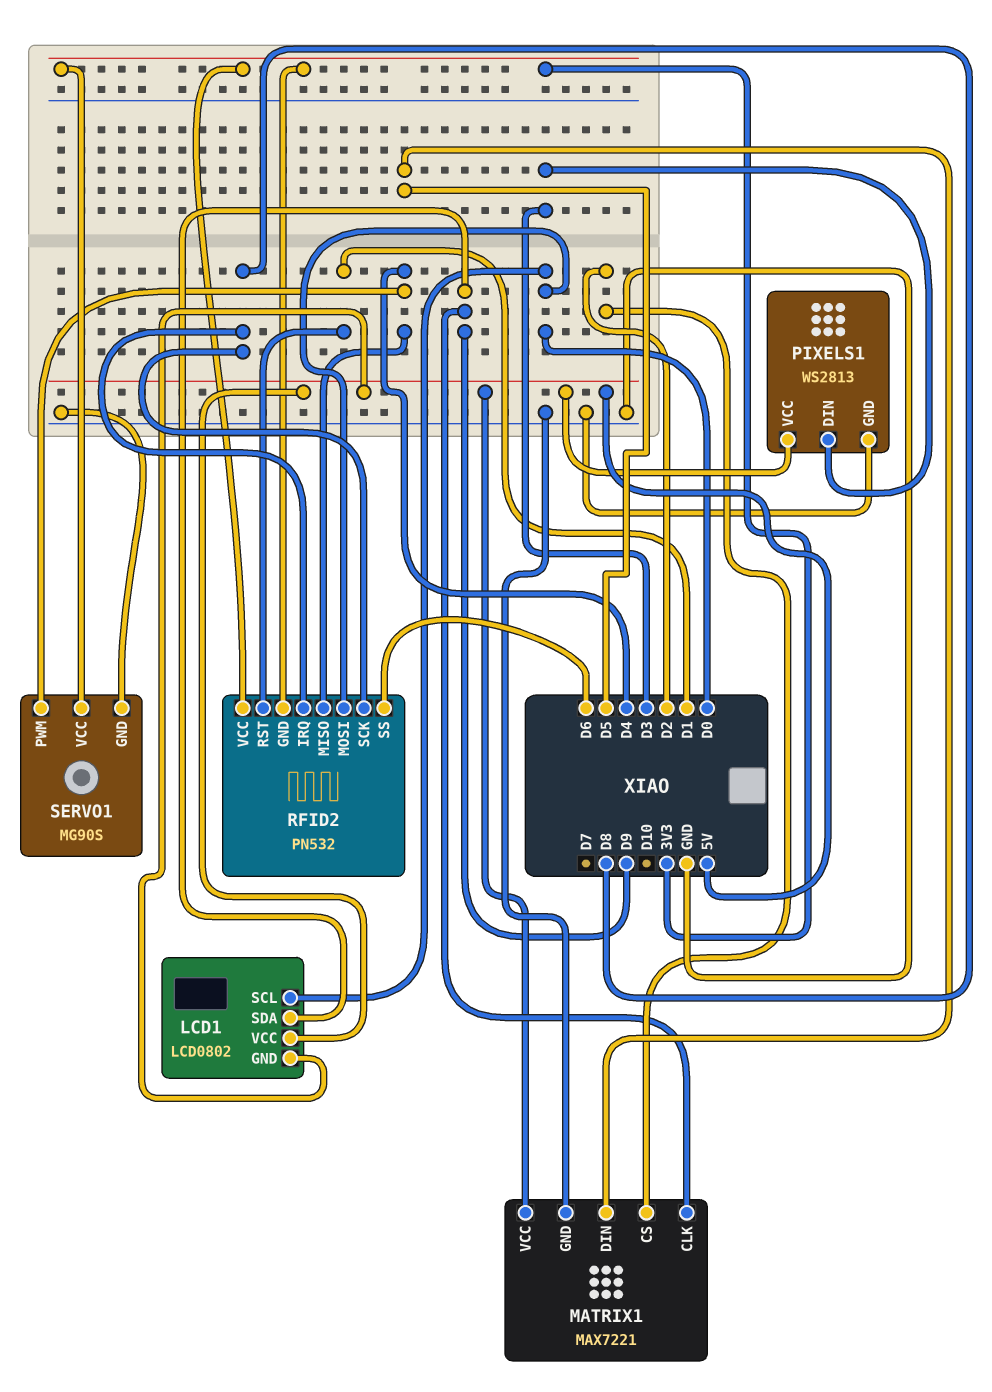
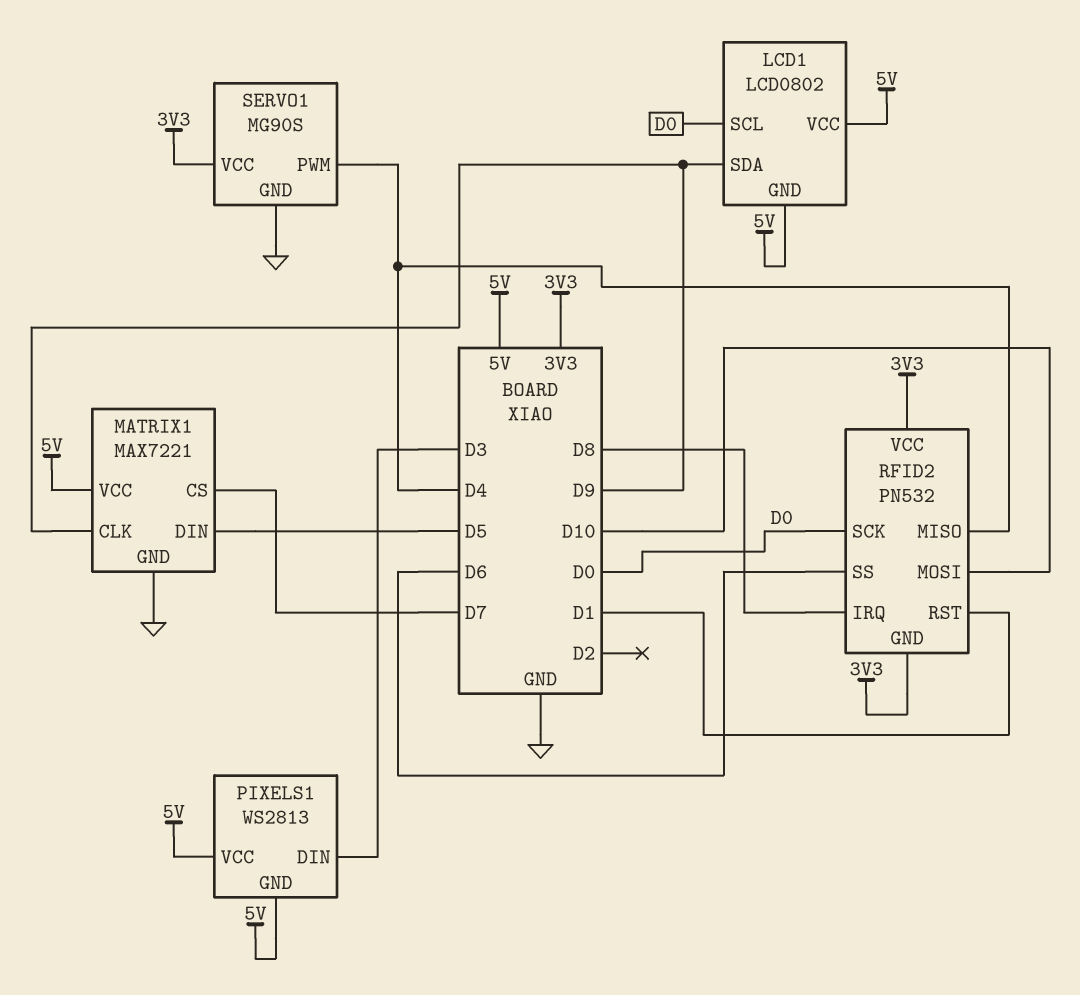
MATRIX1 pin CS: D2 -> D7
PIXELS1 pin GND: GND -> 5V
RFID2 pin MOSI: D0 -> D10
RFID2 pin SCK: D8 -> D0

